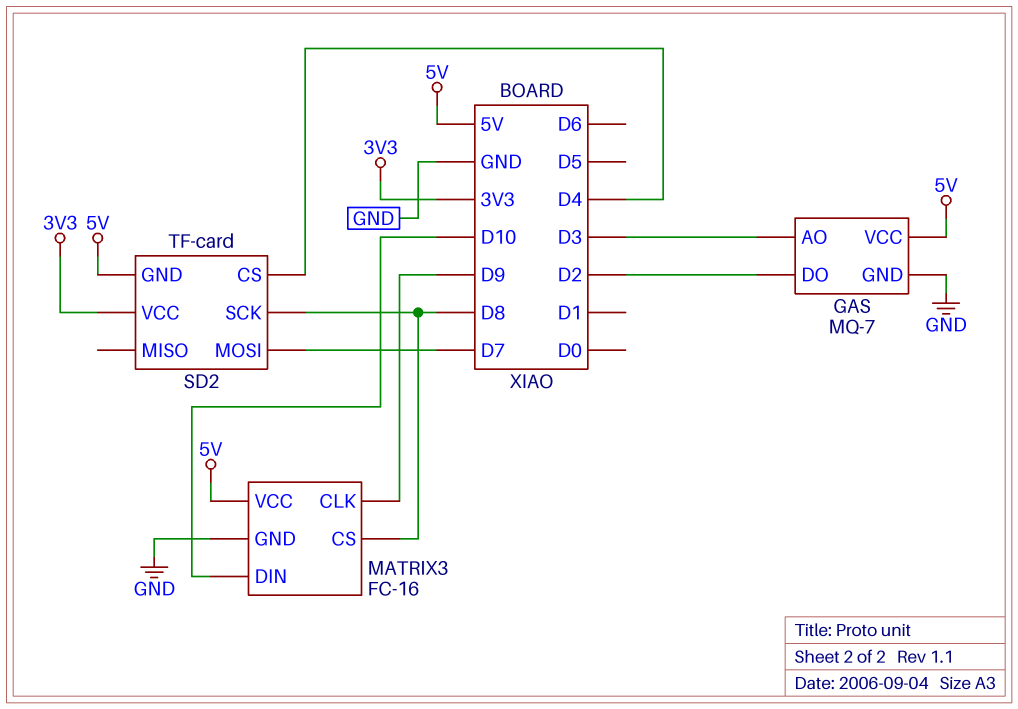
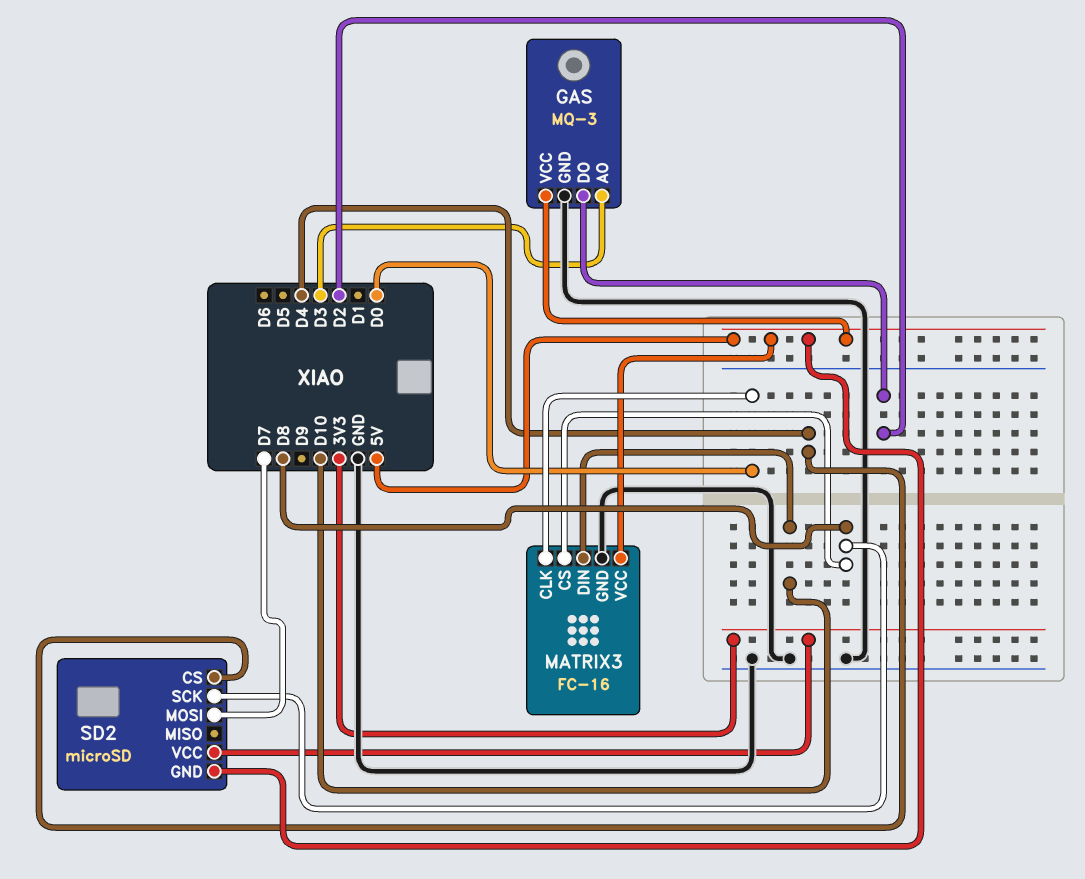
GAS: MQ-7 -> MQ-3
MATRIX3 pin CLK: D9 -> D0
SD2: TF-card -> microSD

